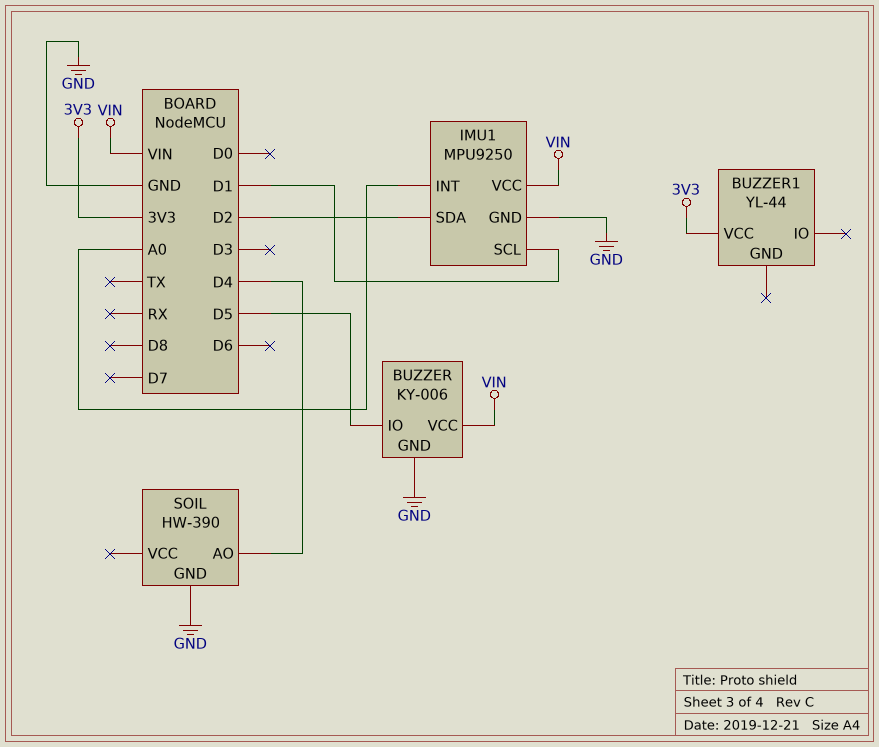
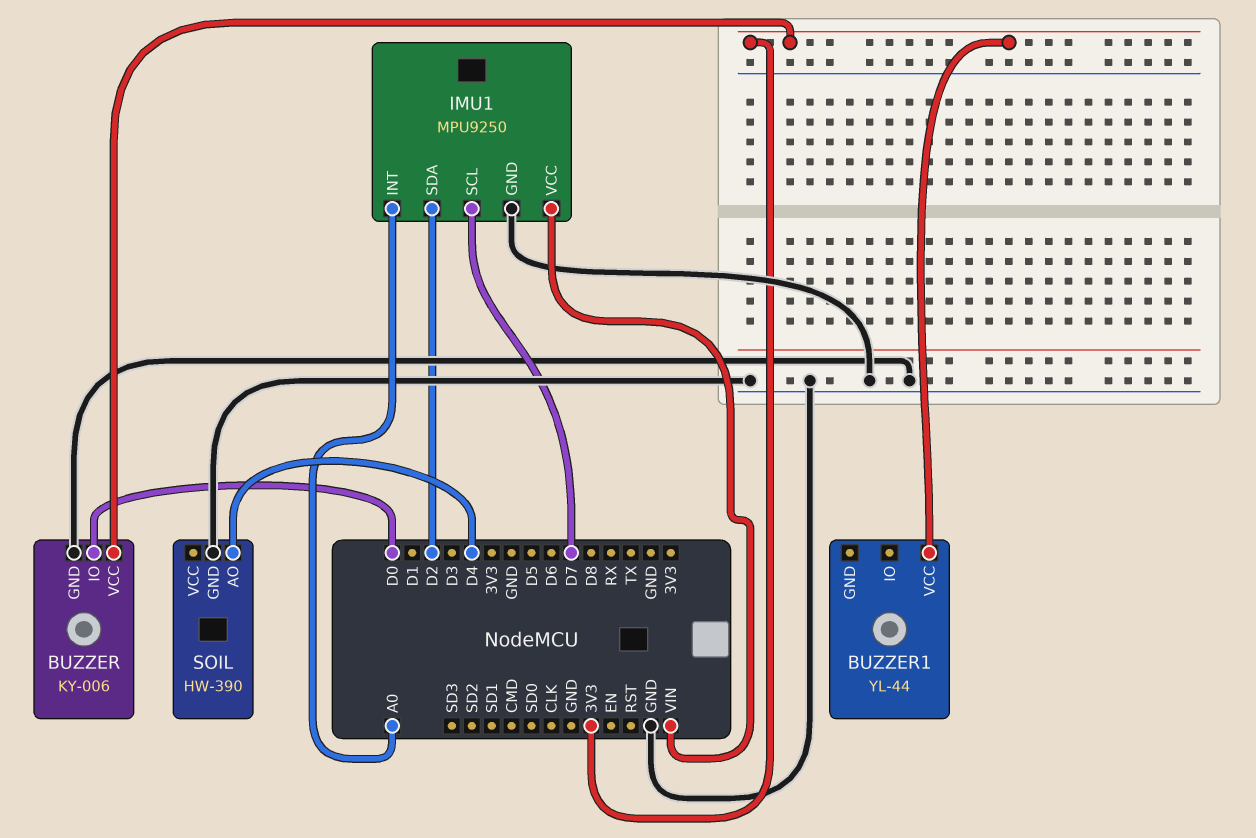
BUZZER pin IO: D5 -> D0
BUZZER pin VCC: VIN -> 3V3
IMU1 pin SCL: D1 -> D7

